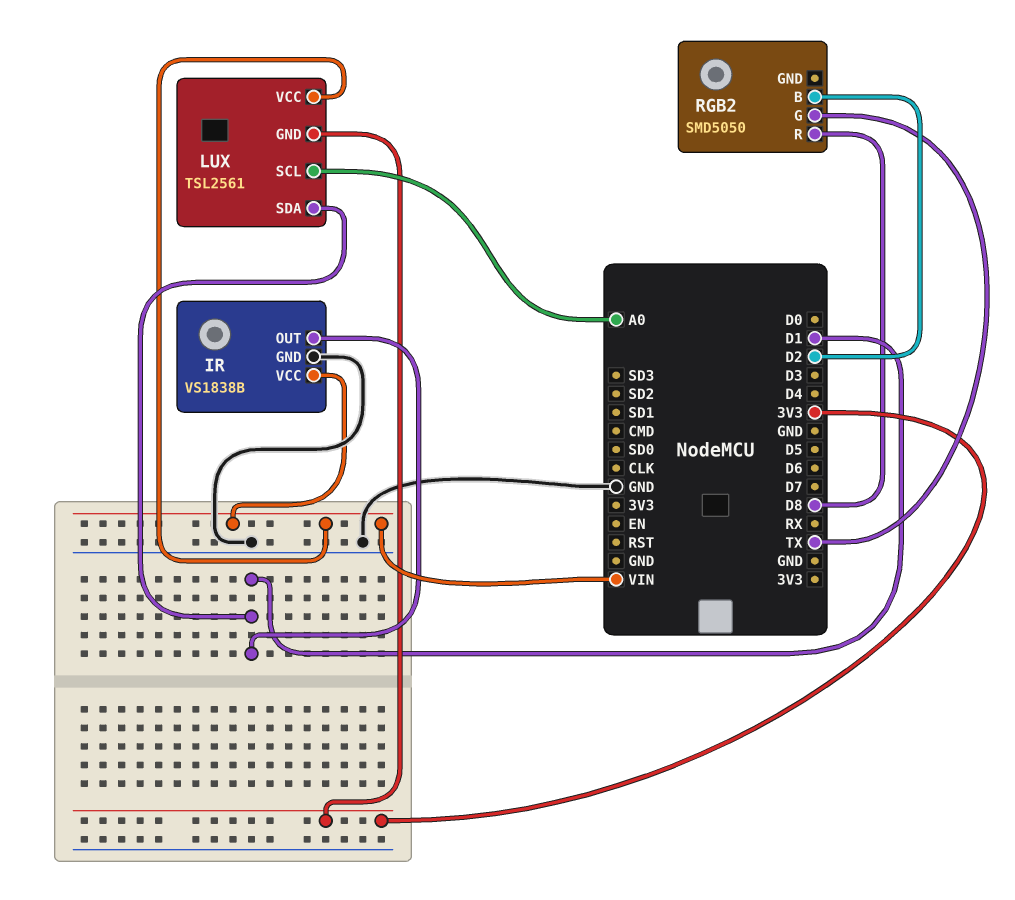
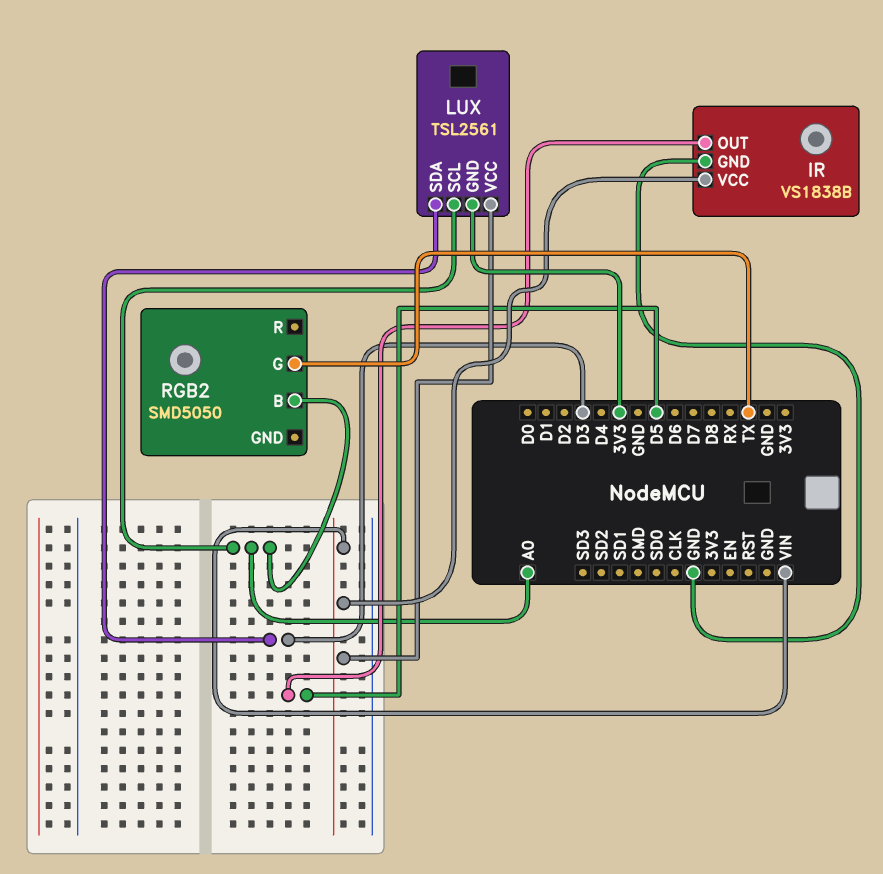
IR pin OUT: D1 -> D5
LUX pin SDA: D1 -> D3
RGB2 pin B: D2 -> A0
RGB2 pin R: D8 -> none

